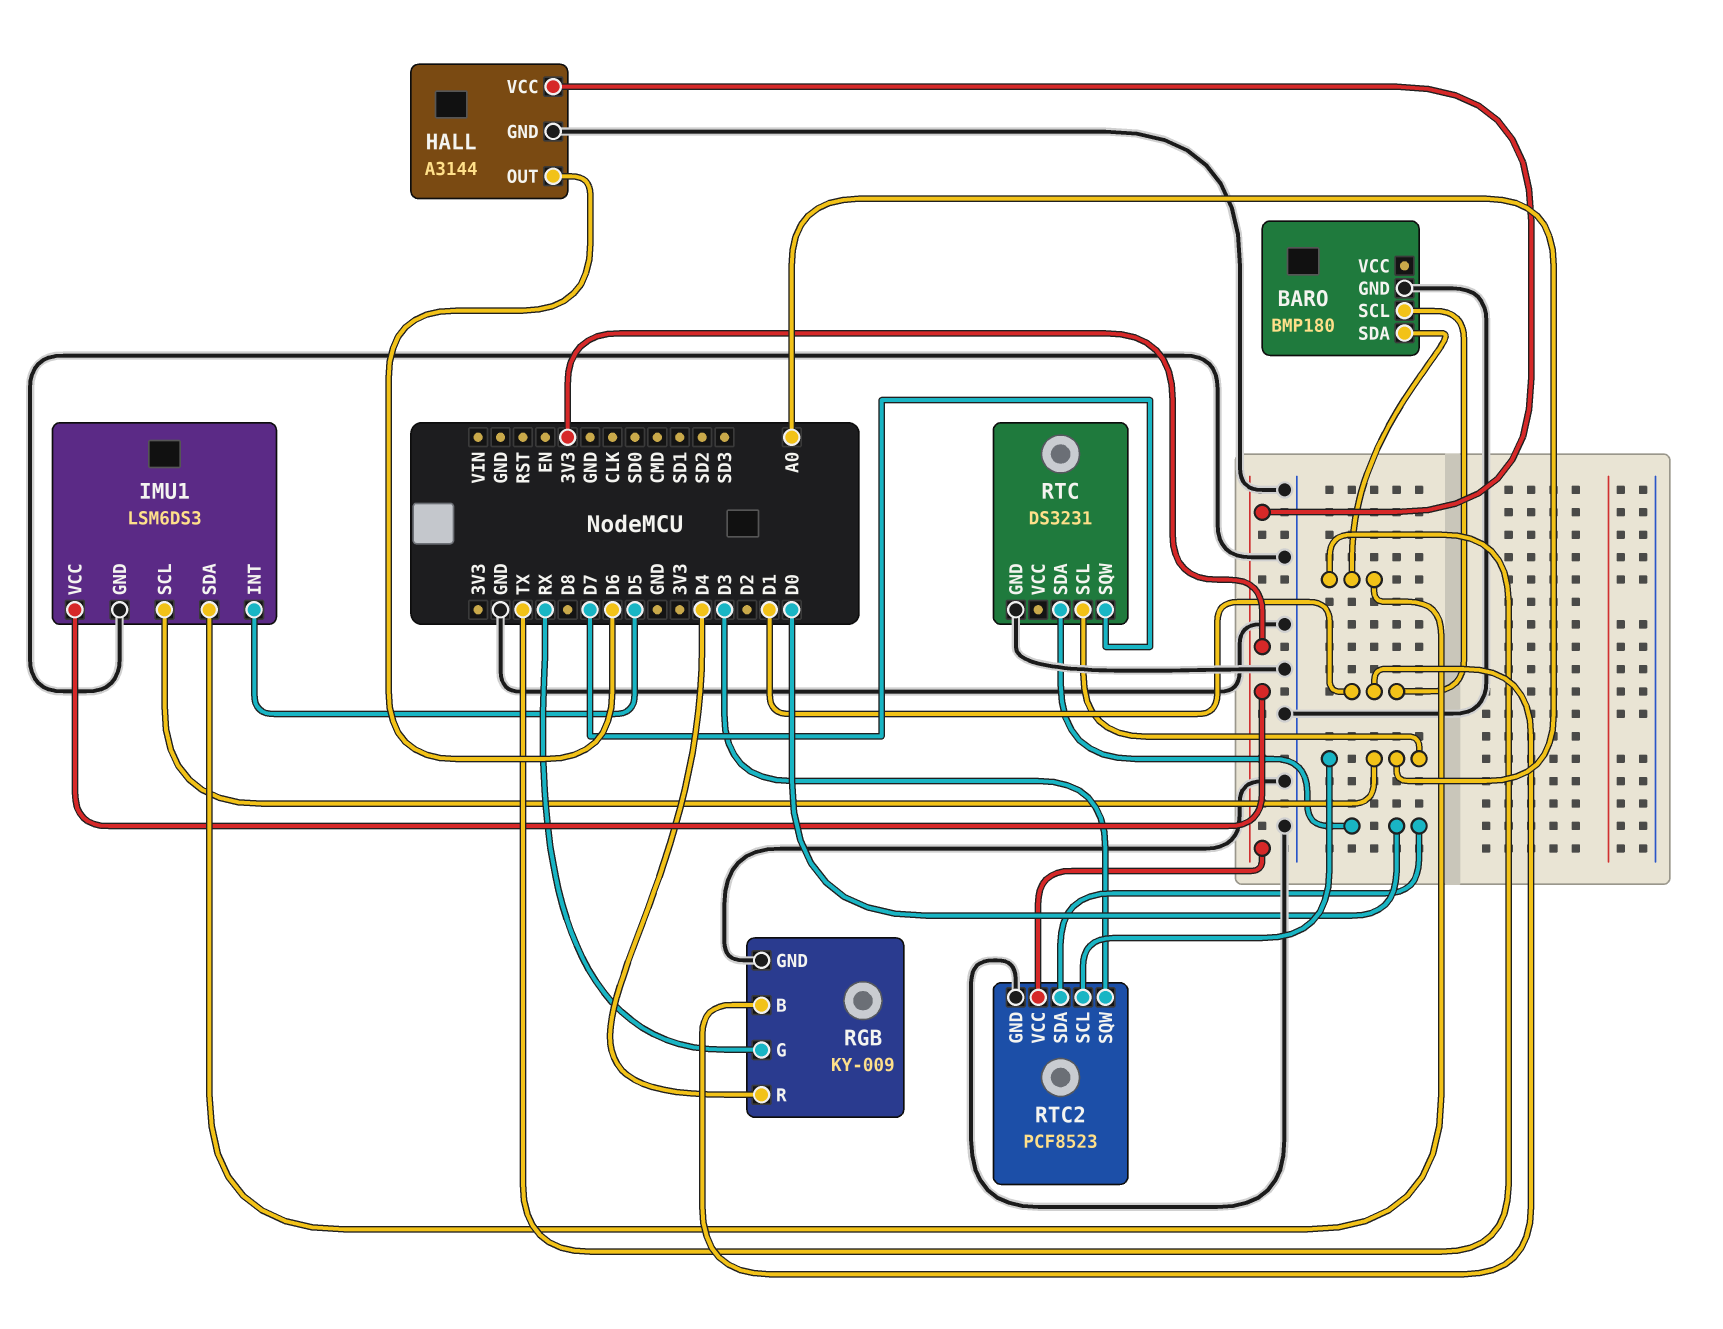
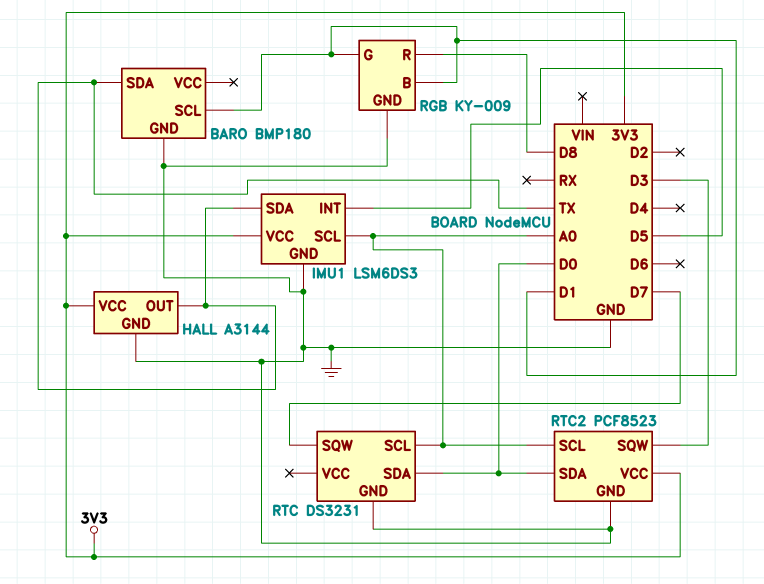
HALL pin OUT: D6 -> TX
RGB pin G: RX -> D1
RGB pin R: D4 -> D8

